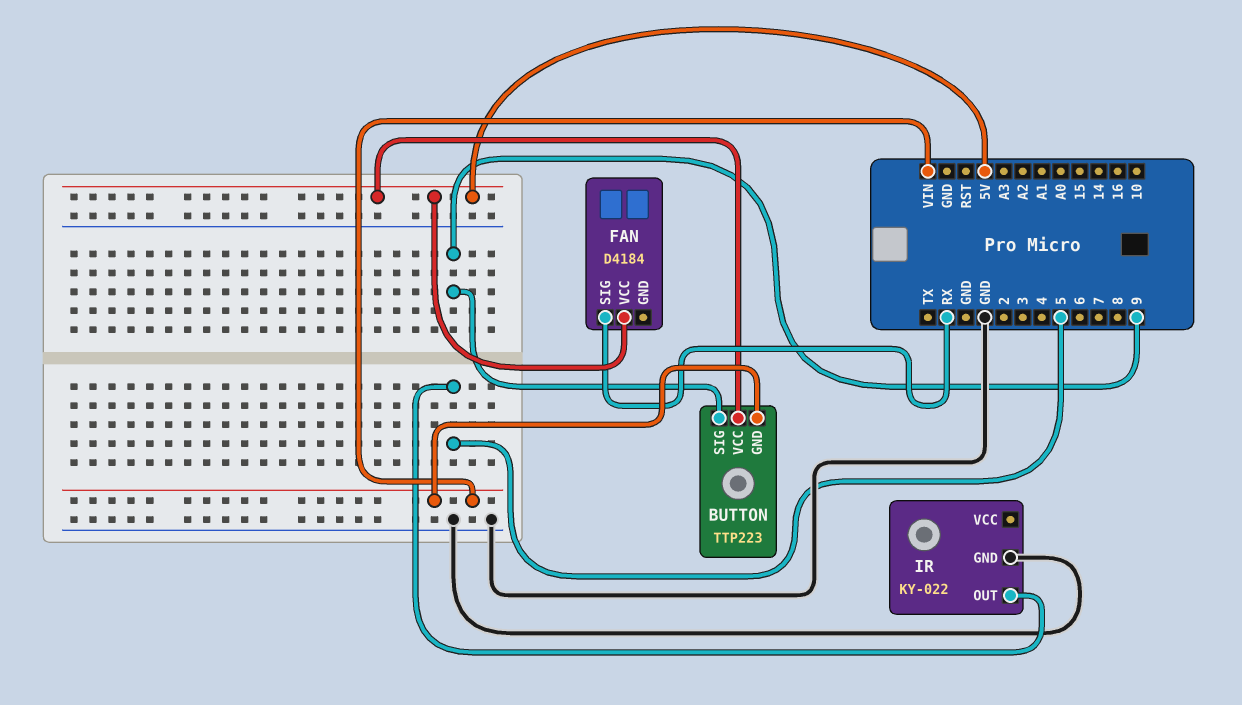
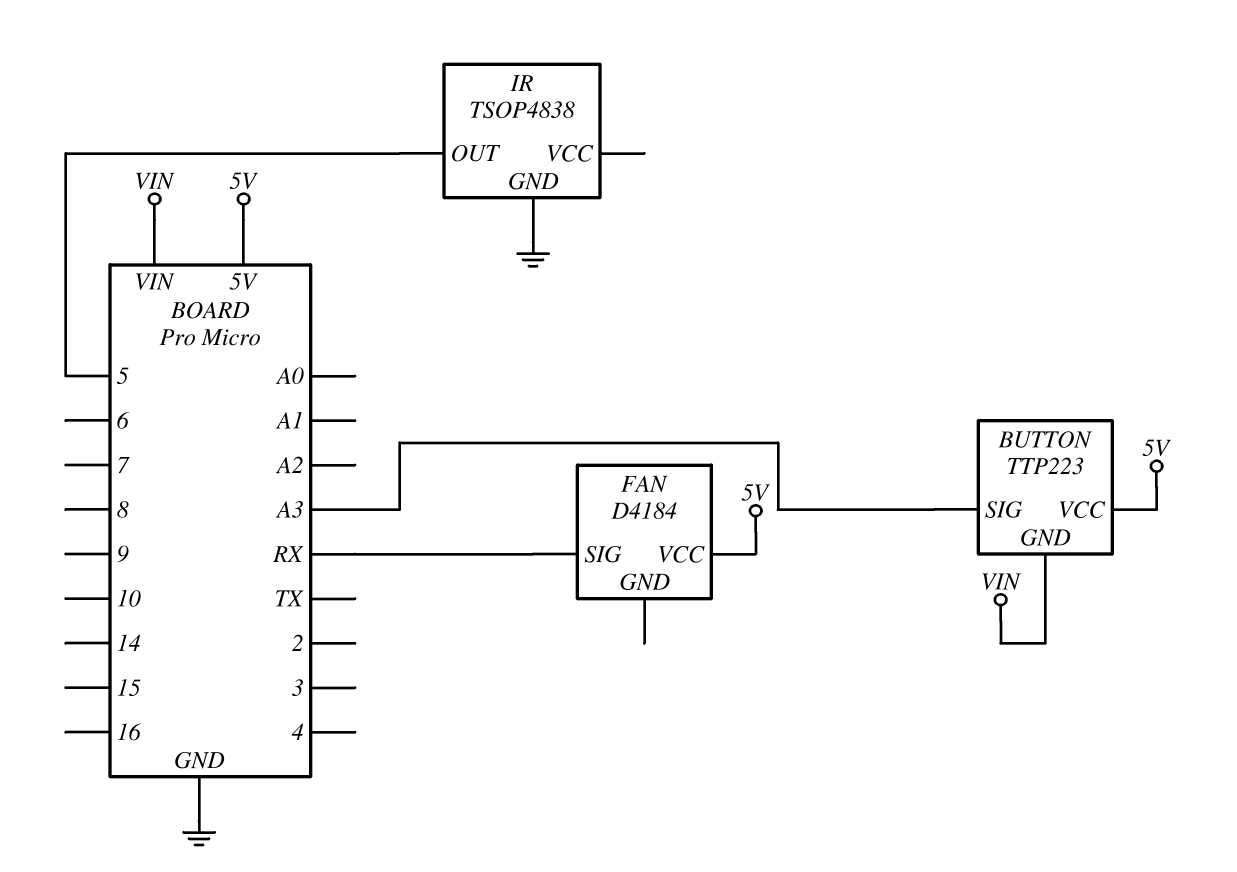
BUTTON pin SIG: 9 -> A3
IR: KY-022 -> TSOP4838

